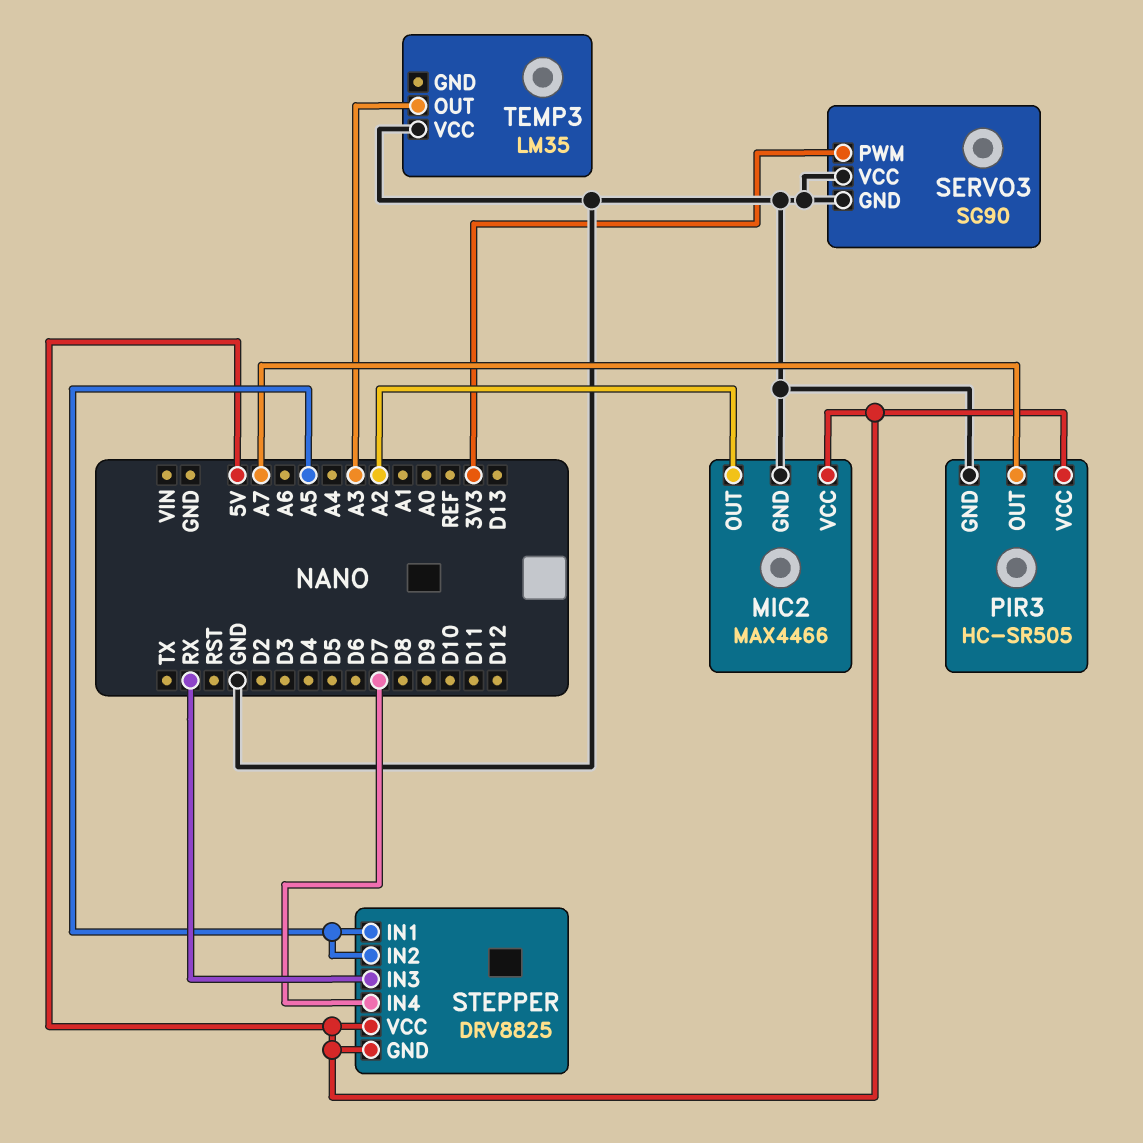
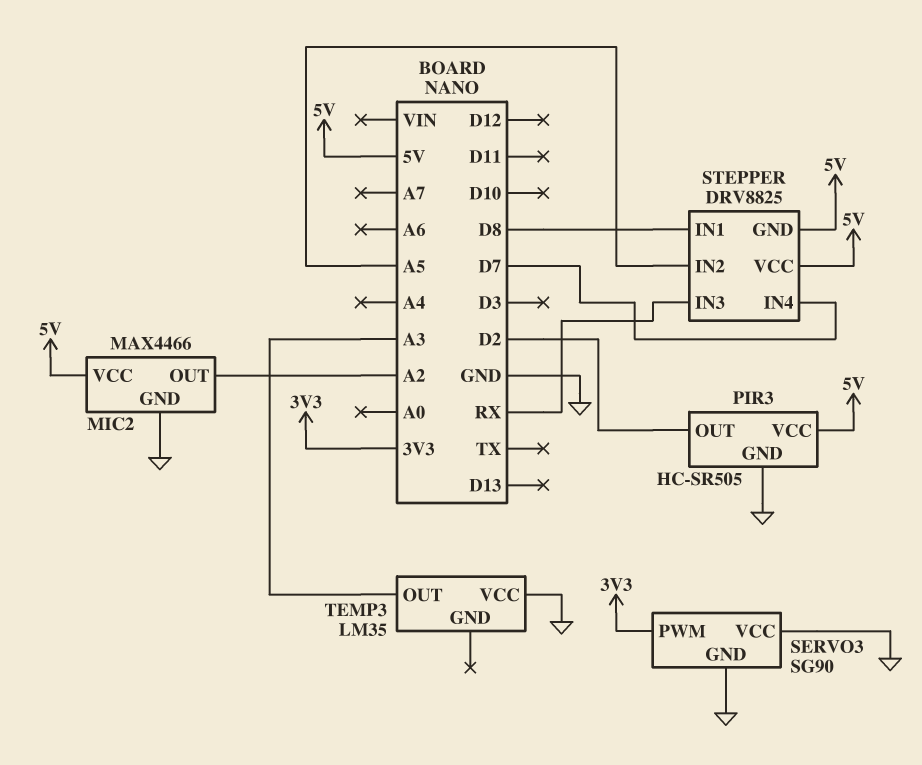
PIR3 pin OUT: A7 -> D2
STEPPER pin IN1: A5 -> D8

